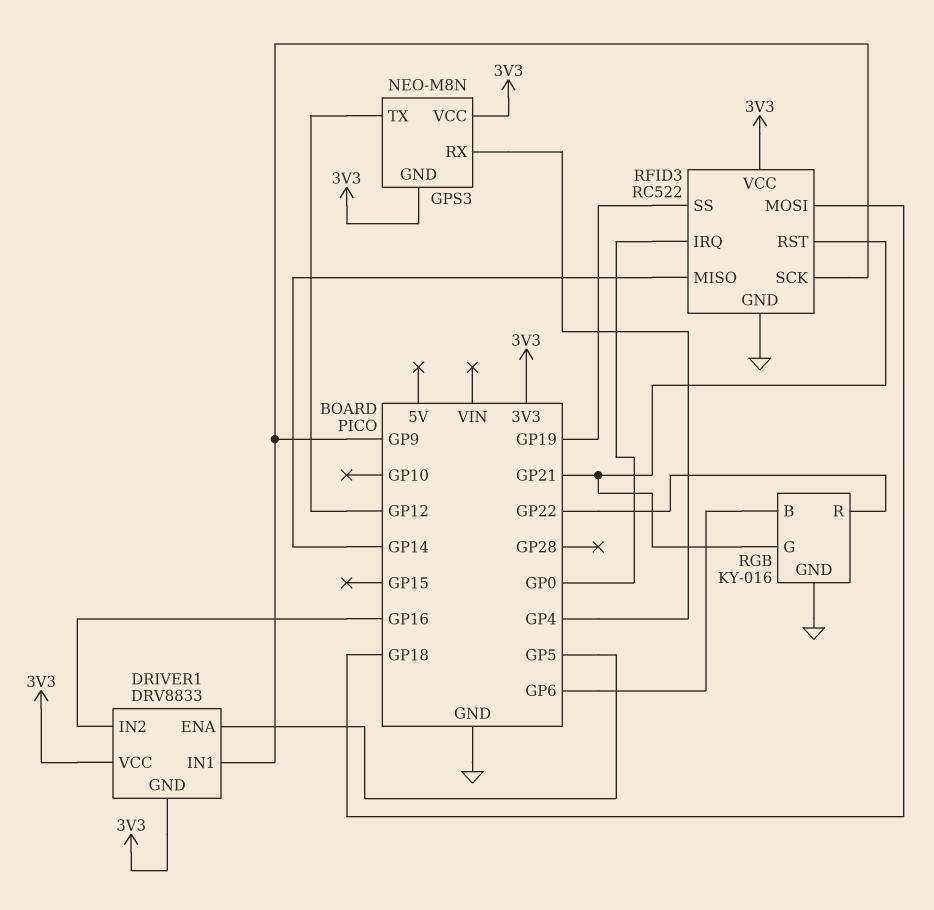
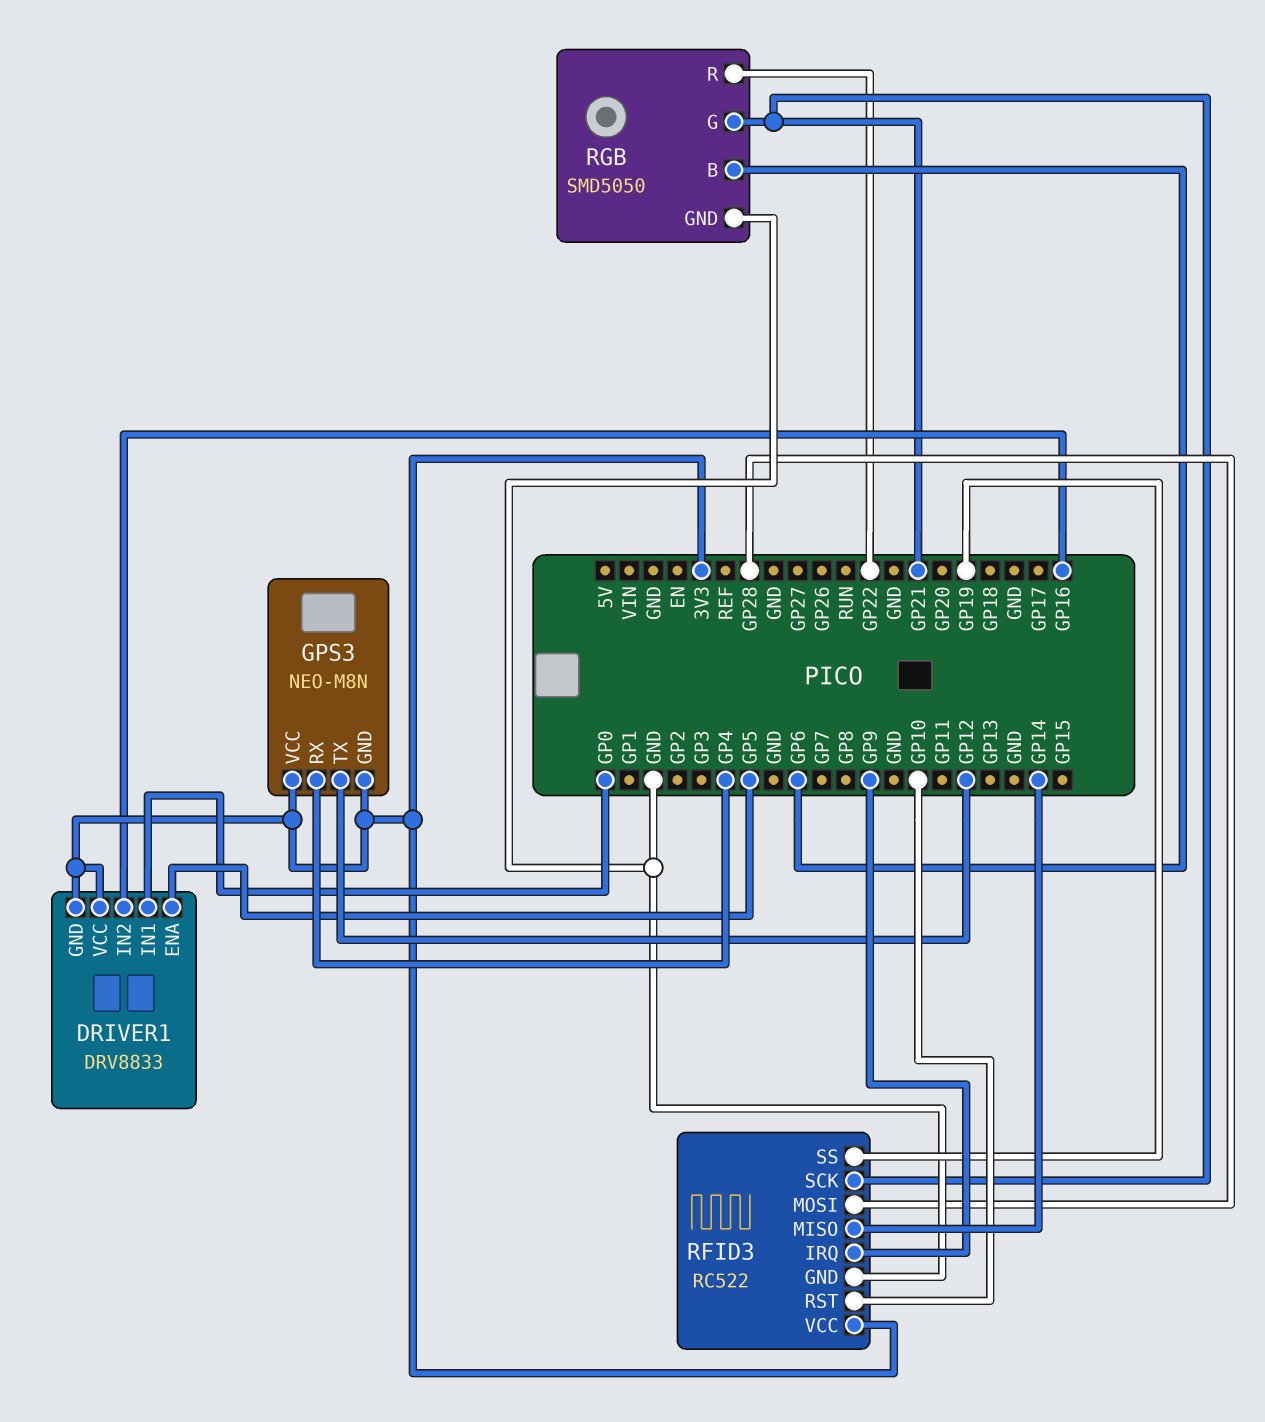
DRIVER1 pin IN1: GP9 -> GP0
RFID3 pin IRQ: GP0 -> GP9
RFID3 pin MOSI: GP18 -> GP28
RFID3 pin RST: GP21 -> GP10
RFID3 pin SCK: GP9 -> GP21
RGB: KY-016 -> SMD5050

